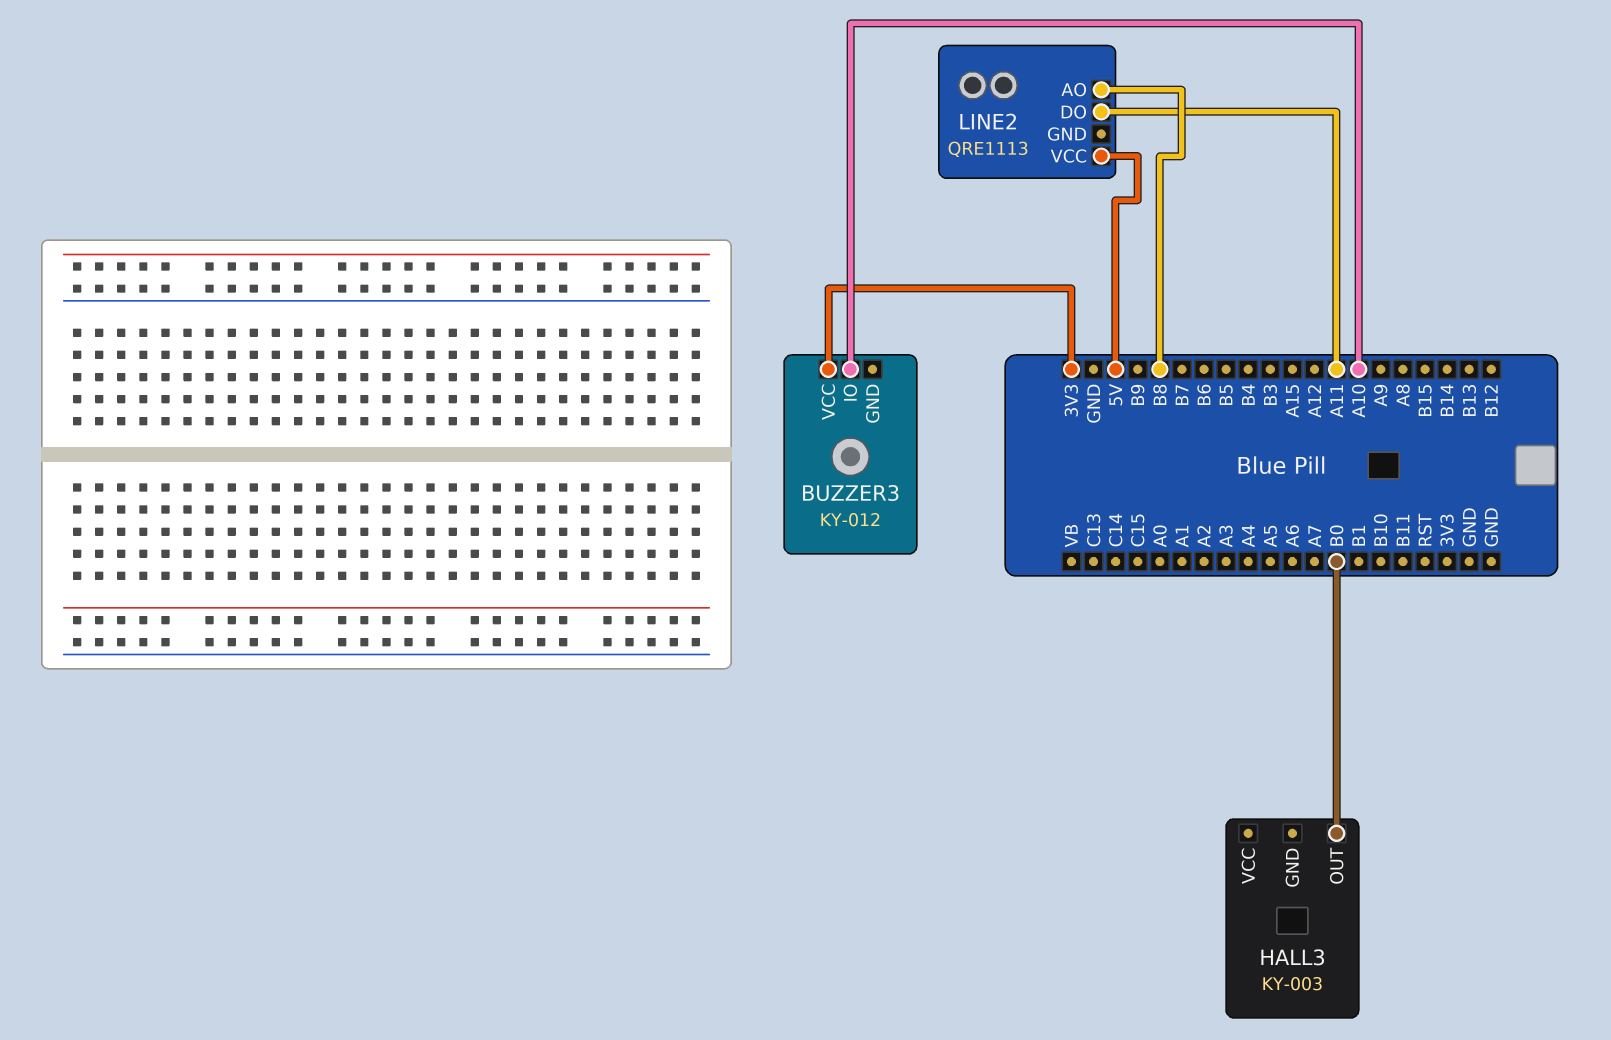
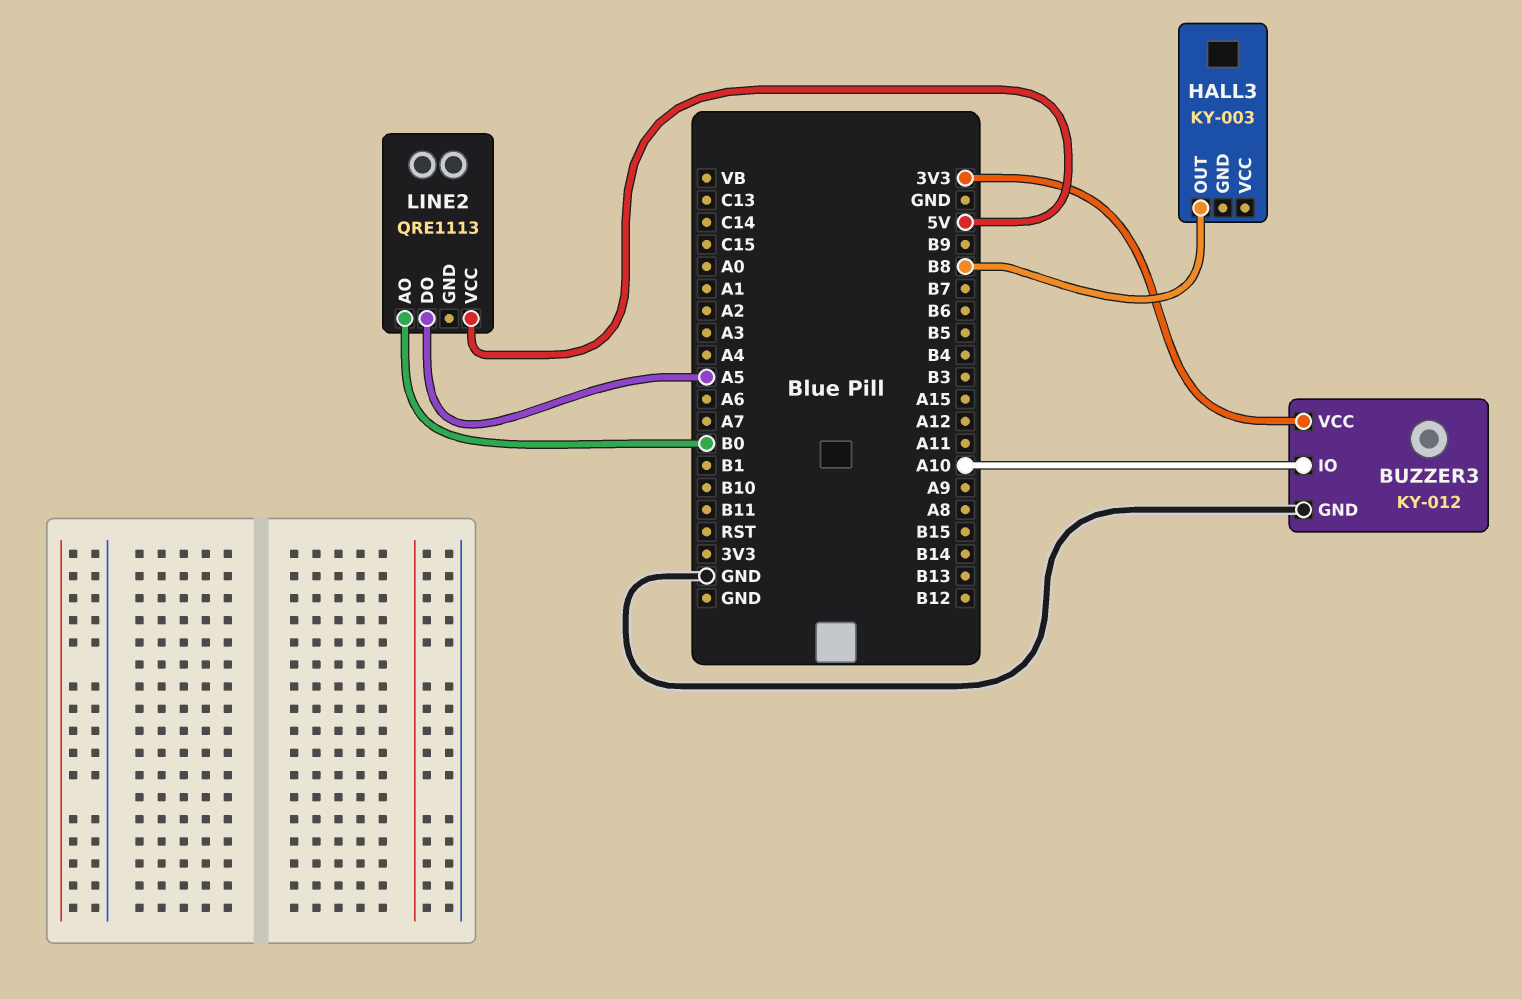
BUZZER3 pin GND: none -> GND
HALL3 pin OUT: B0 -> B8
LINE2 pin AO: B8 -> B0
LINE2 pin DO: A11 -> A5

